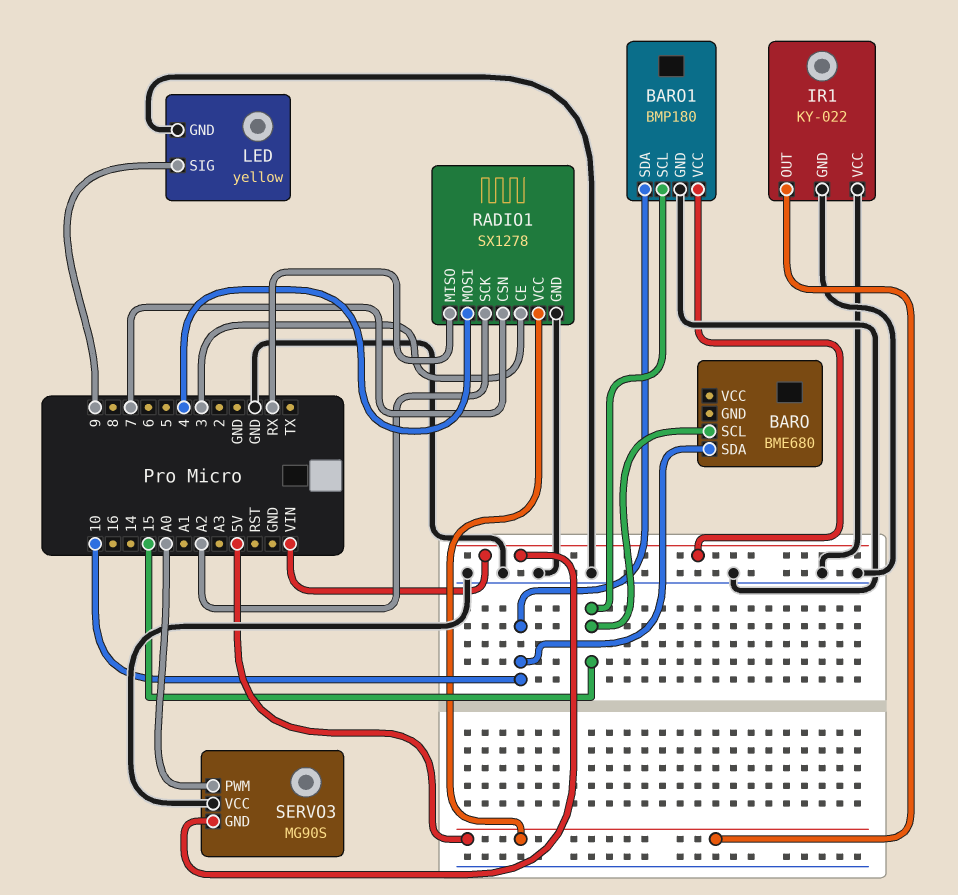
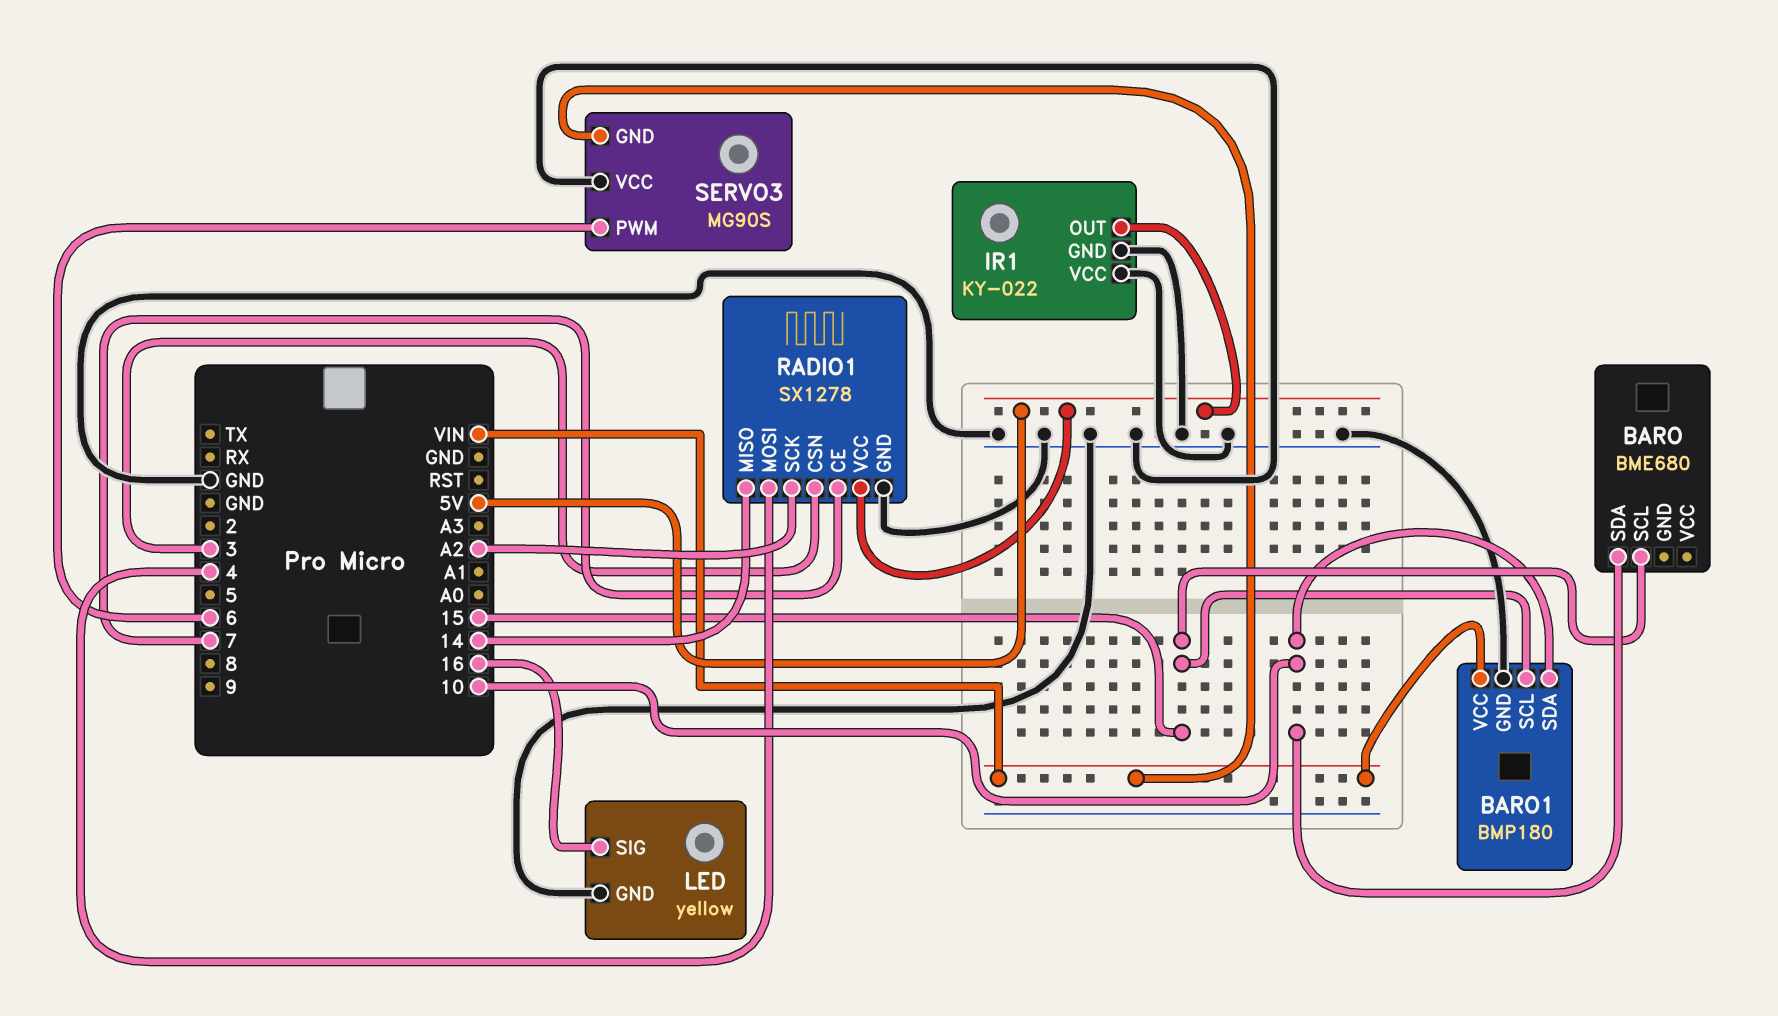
LED pin SIG: 9 -> 16
RADIO1 pin CE: 3 -> 7
RADIO1 pin CSN: 7 -> 3
RADIO1 pin MISO: RX -> 14
SERVO3 pin PWM: A0 -> 6

